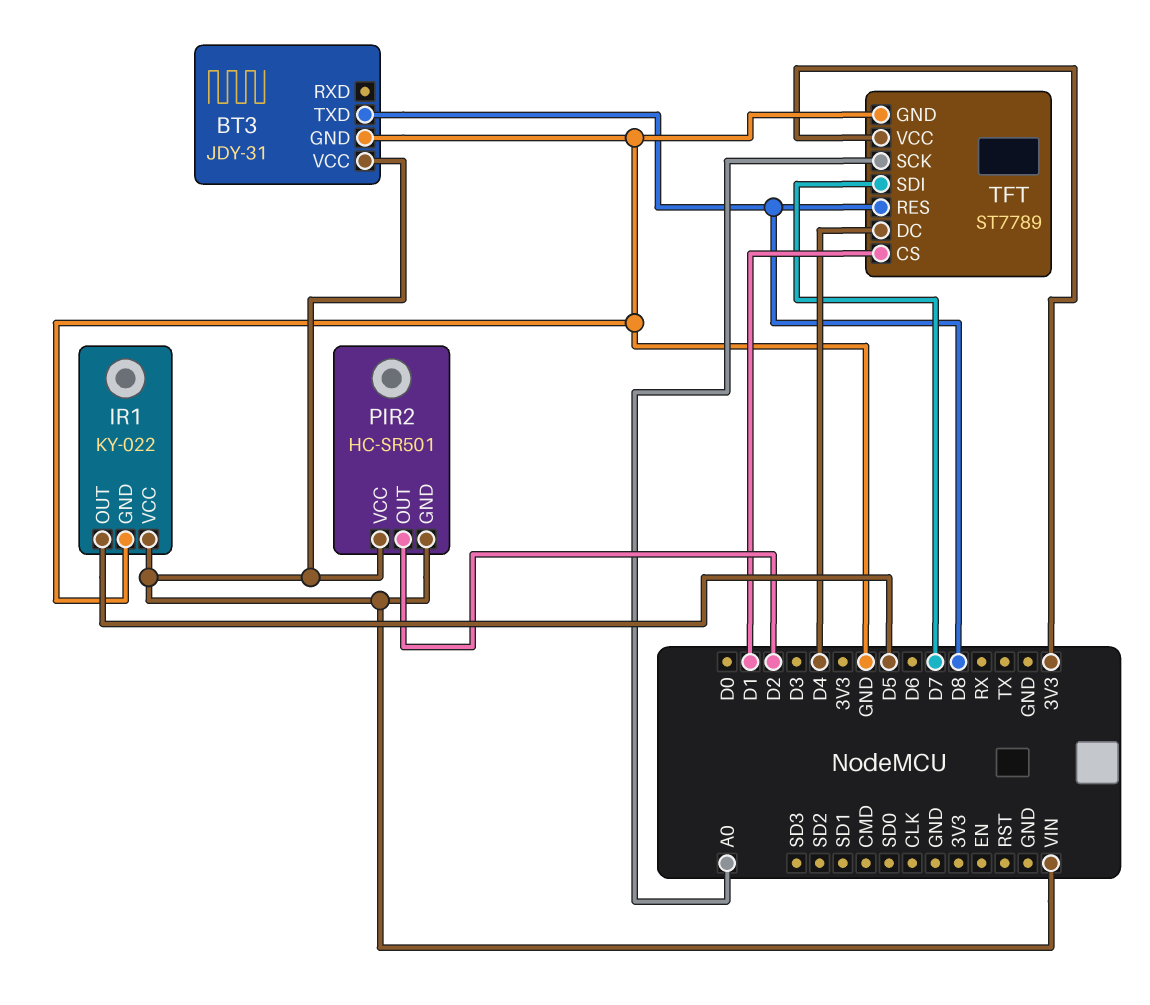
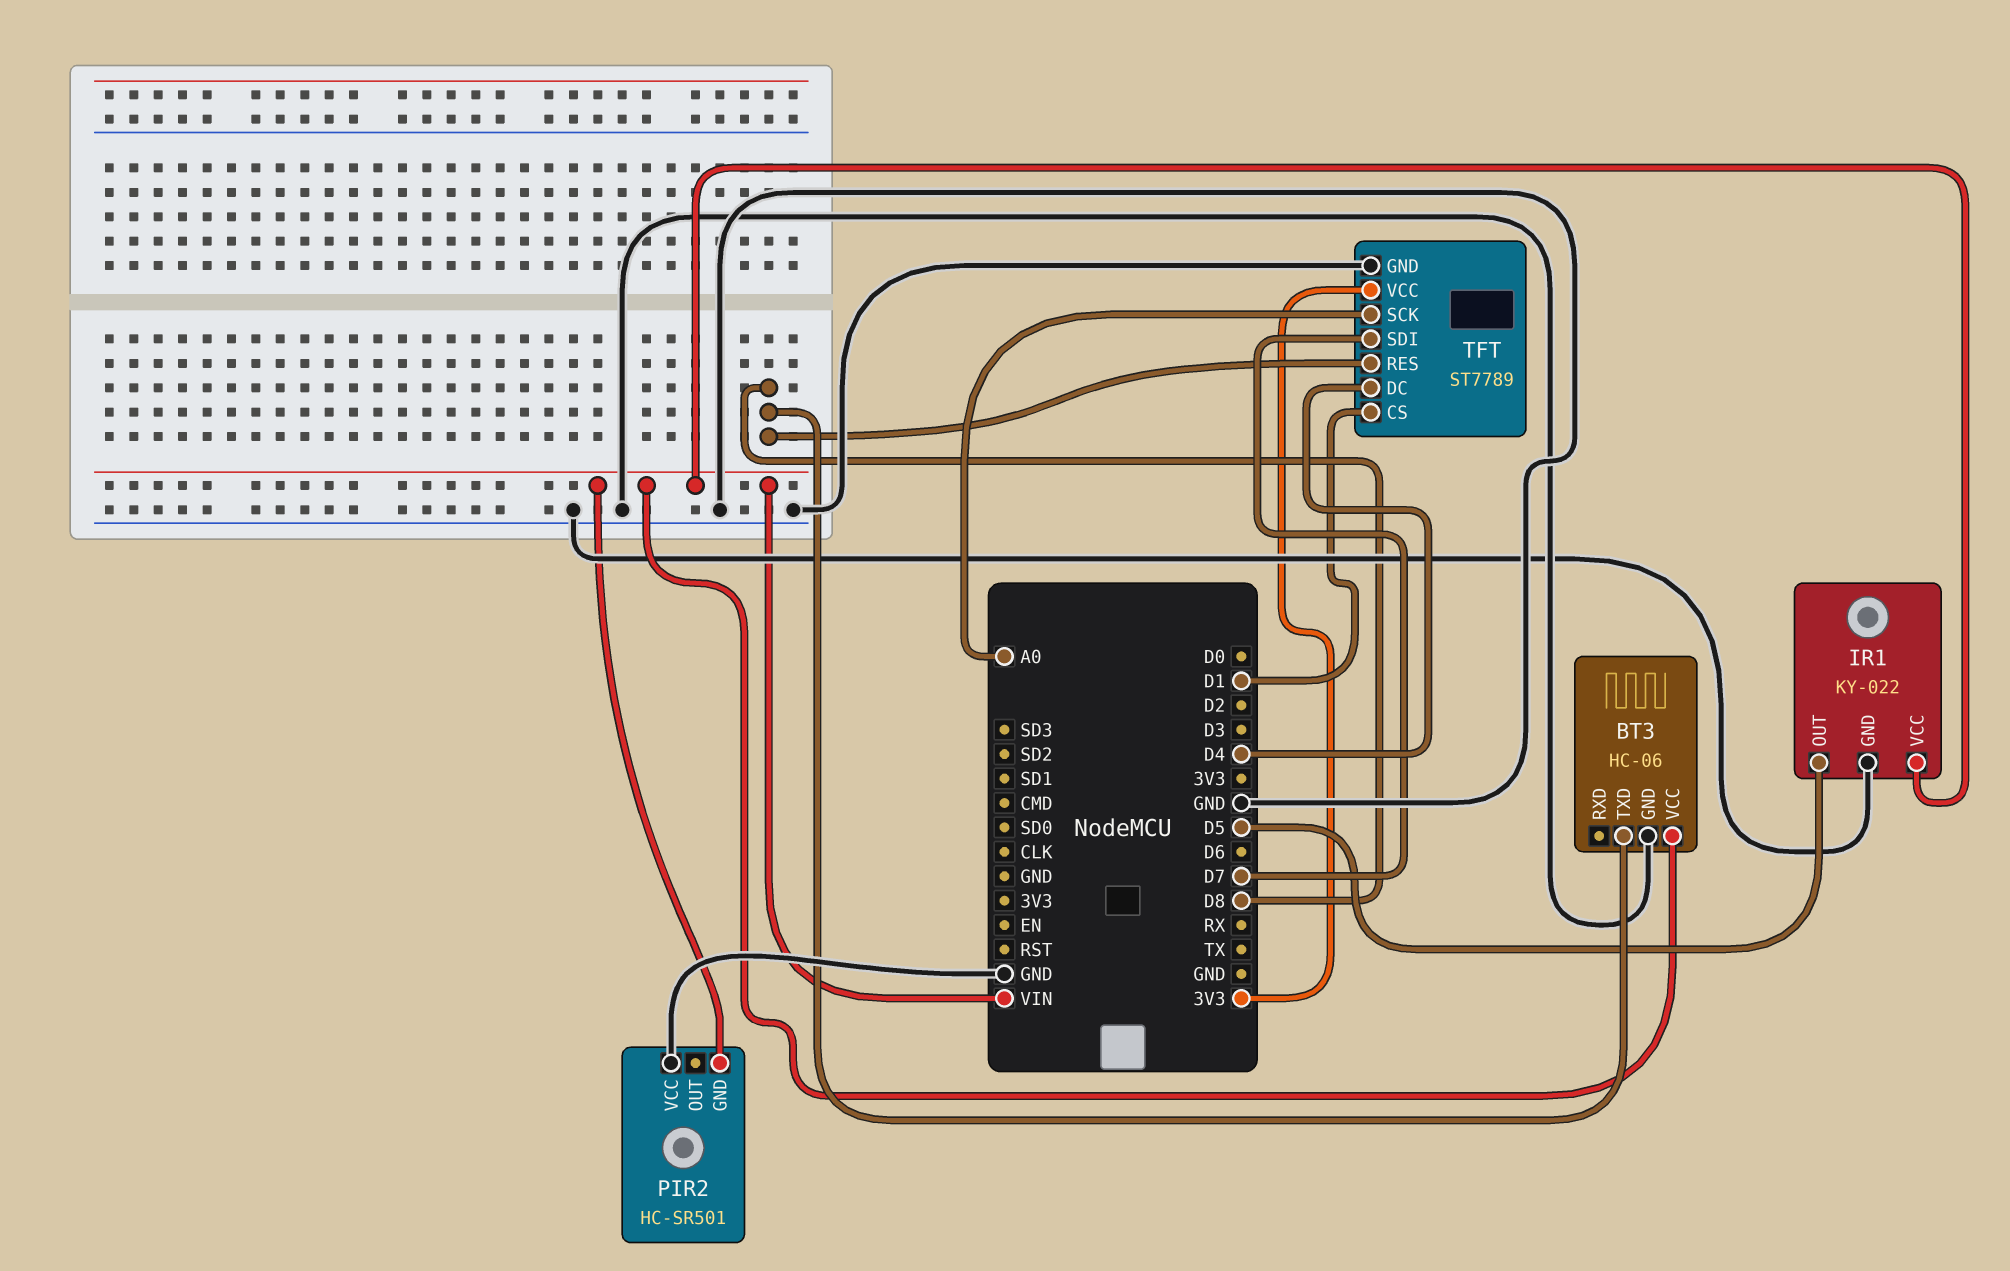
BT3: JDY-31 -> HC-06
PIR2 pin OUT: D2 -> none
PIR2 pin VCC: VIN -> GND

